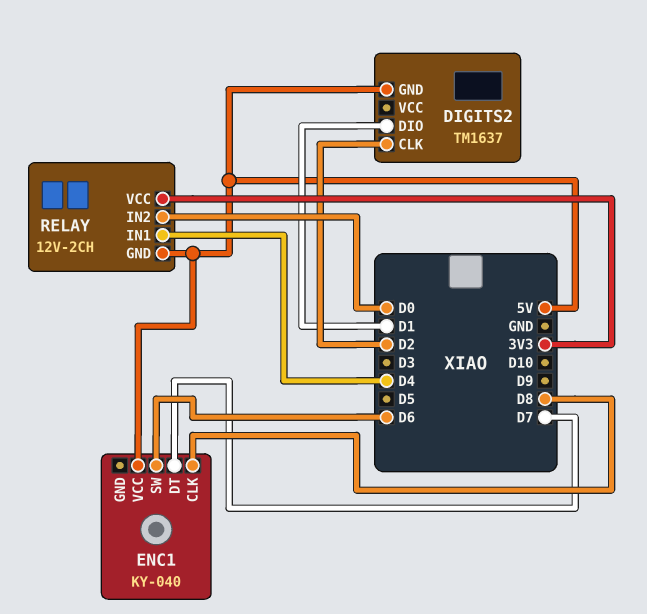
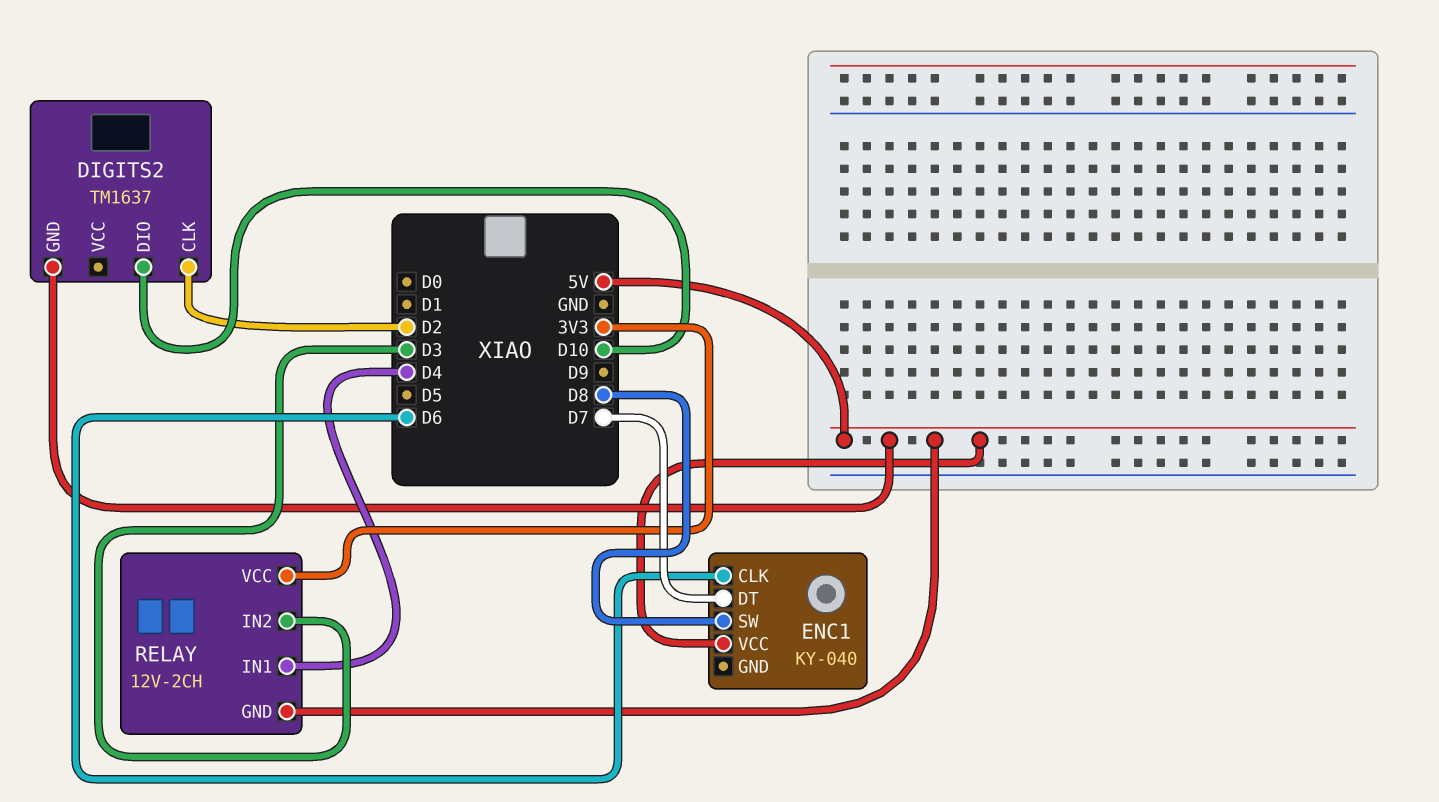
DIGITS2 pin DIO: D1 -> D10
ENC1 pin CLK: D8 -> D6
ENC1 pin SW: D6 -> D8
RELAY pin IN2: D0 -> D3

